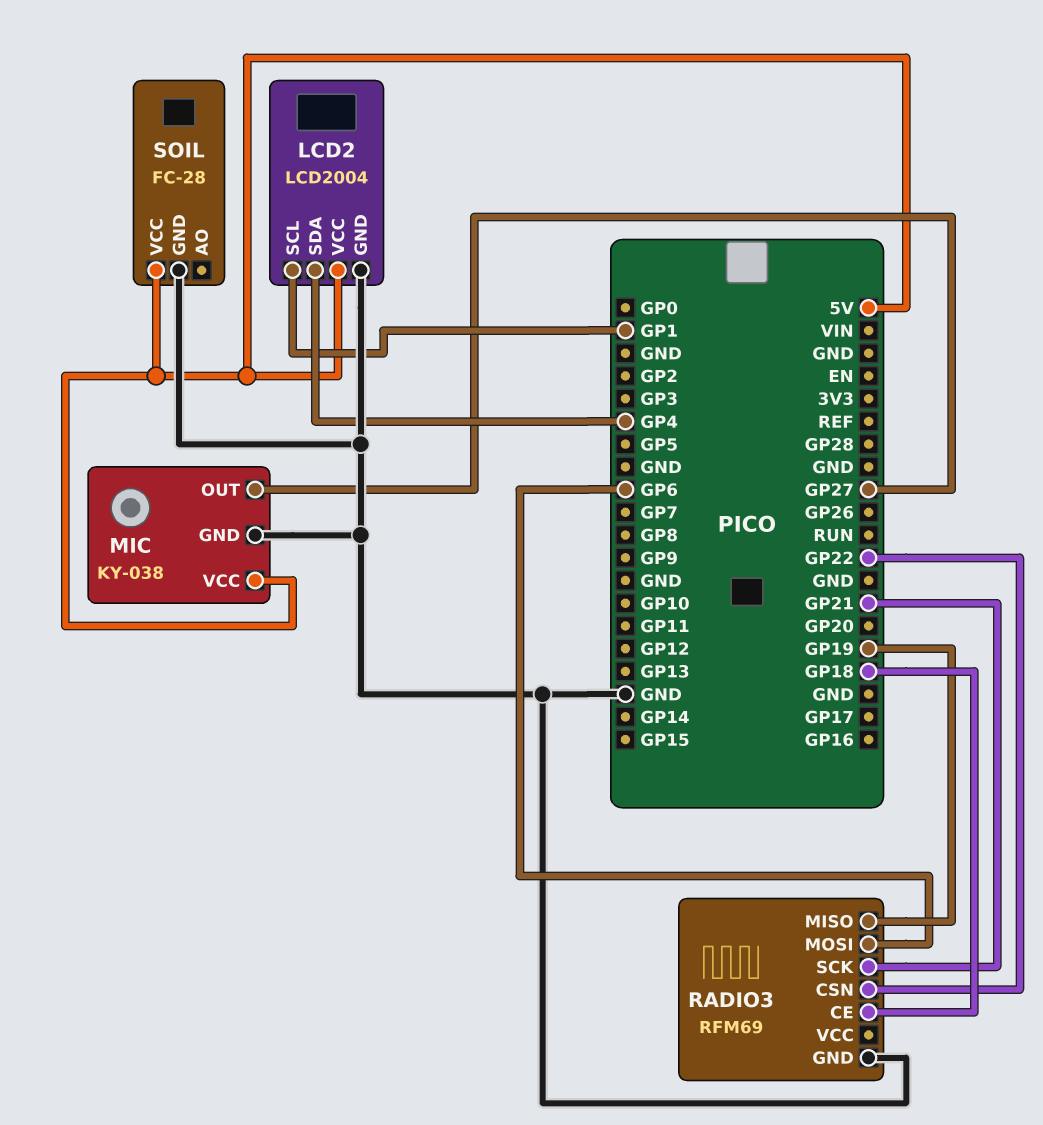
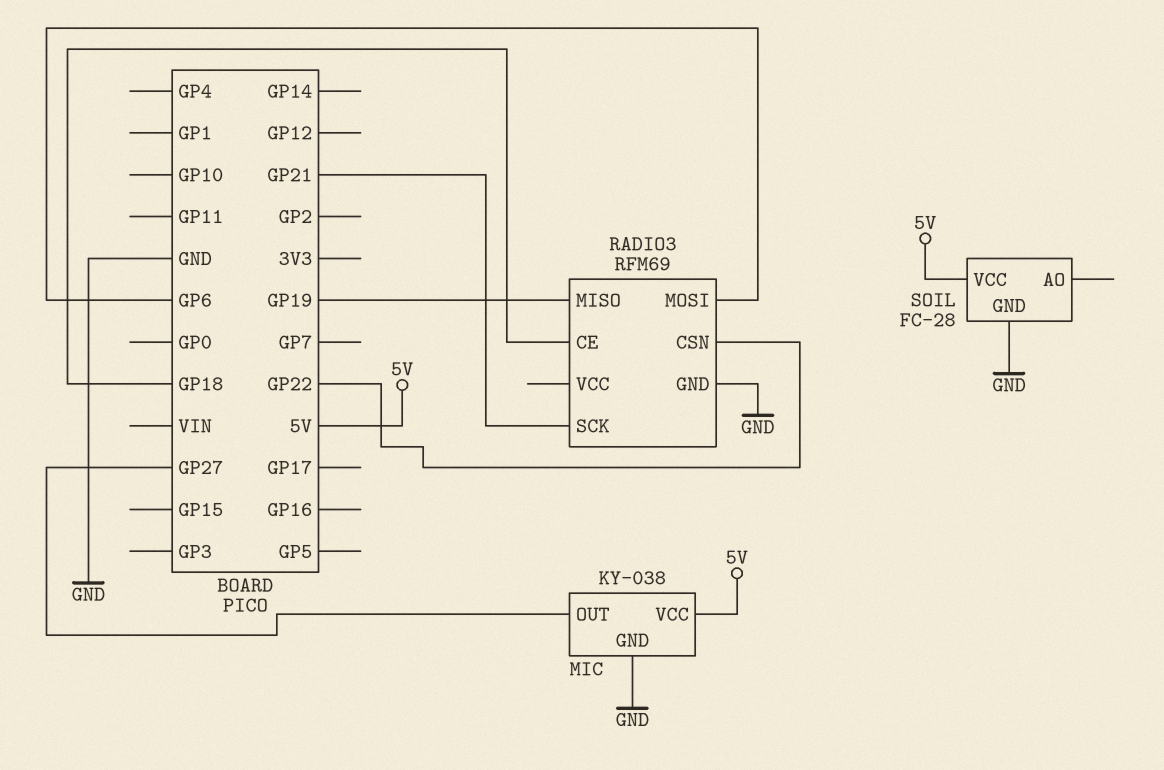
LCD2: LCD2004 -> none
LCD2 pin GND: GND -> none
LCD2 pin SCL: GP1 -> none
LCD2 pin SDA: GP4 -> none
LCD2 pin VCC: 5V -> none

